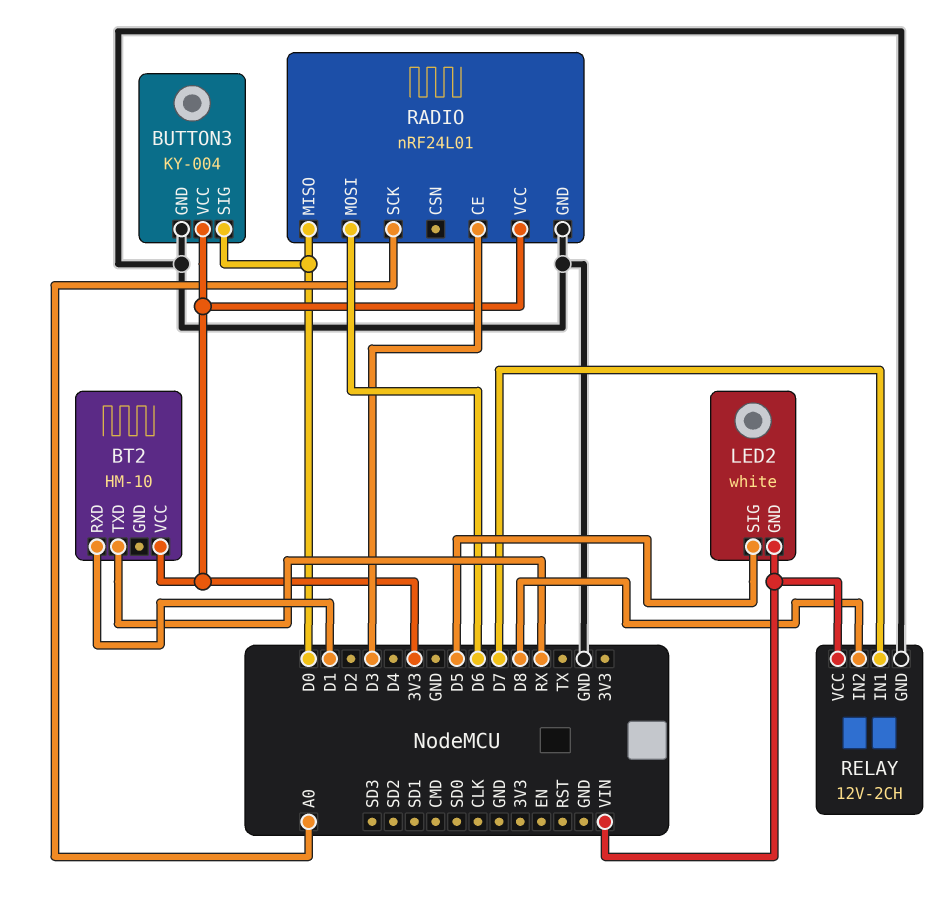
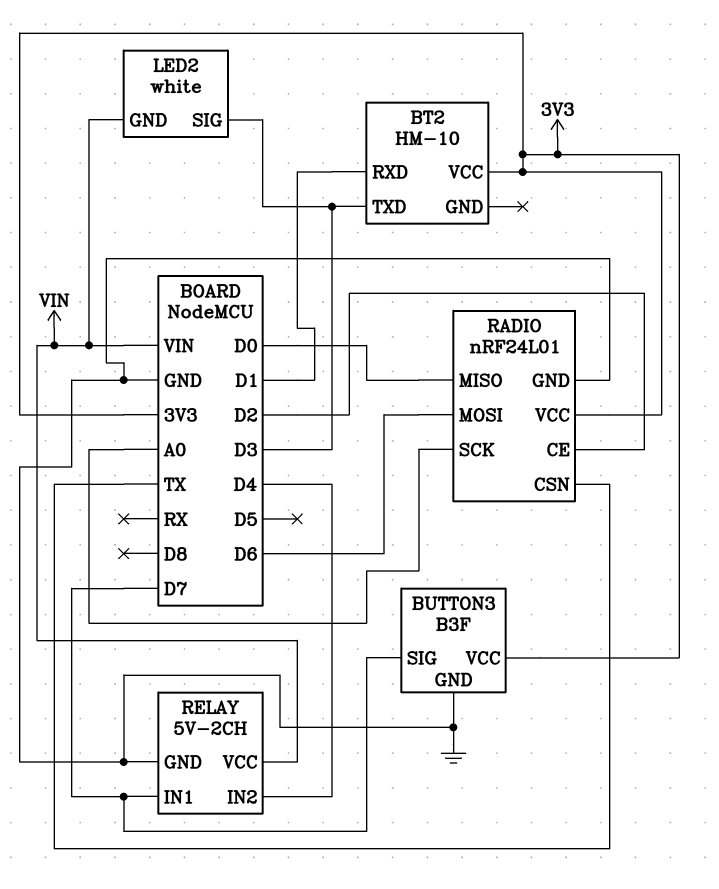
BT2 pin TXD: RX -> D3
BUTTON3: KY-004 -> B3F
BUTTON3 pin SIG: D0 -> D7
LED2 pin SIG: D5 -> D3
RADIO pin CE: D3 -> D2
RADIO pin CSN: none -> TX
RELAY: 12V-2CH -> 5V-2CH
RELAY pin IN2: D8 -> D4

